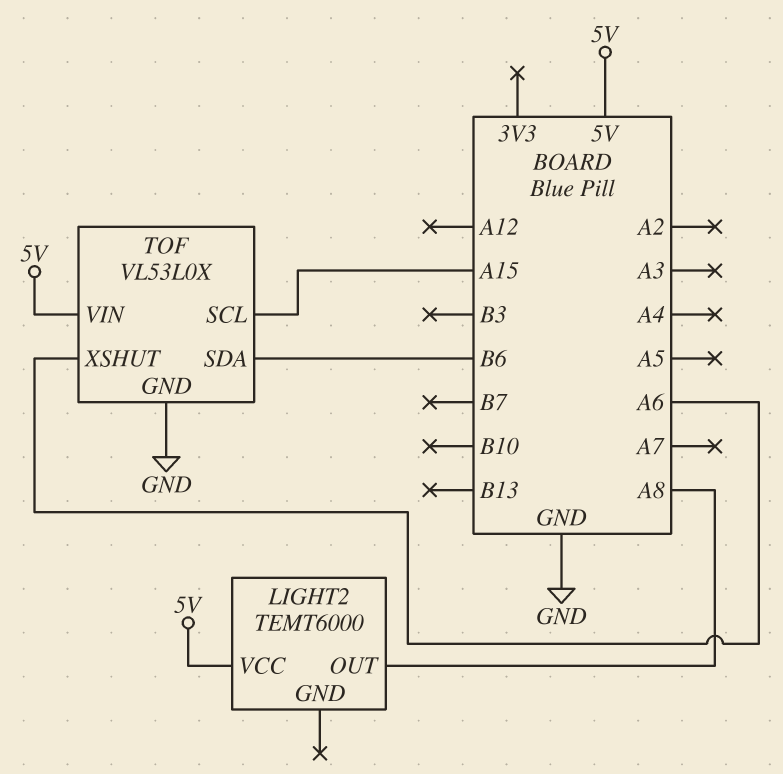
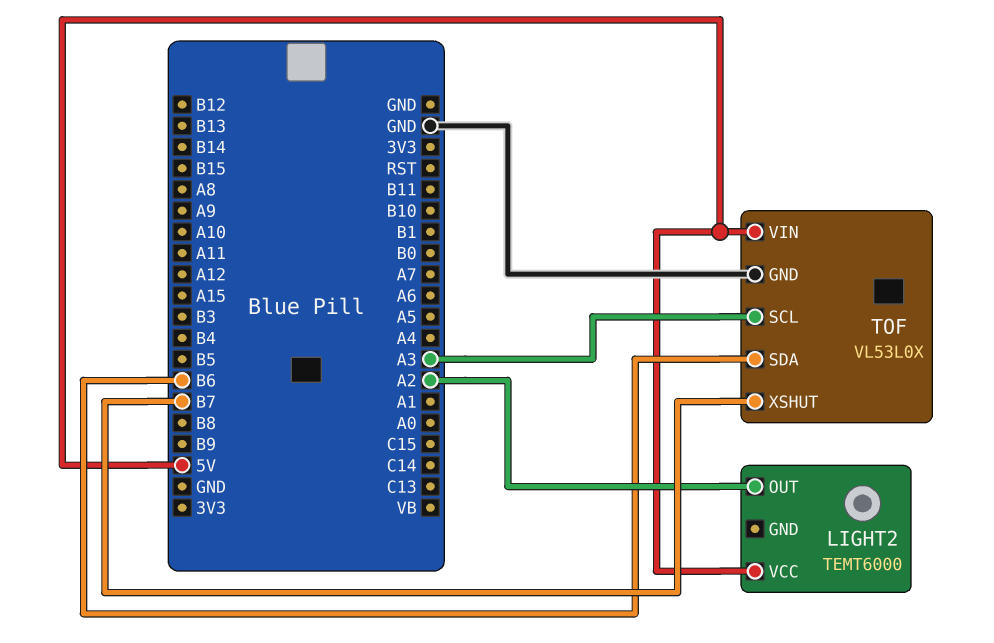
LIGHT2 pin OUT: A8 -> A2
TOF pin SCL: A15 -> A3
TOF pin XSHUT: A6 -> B7

